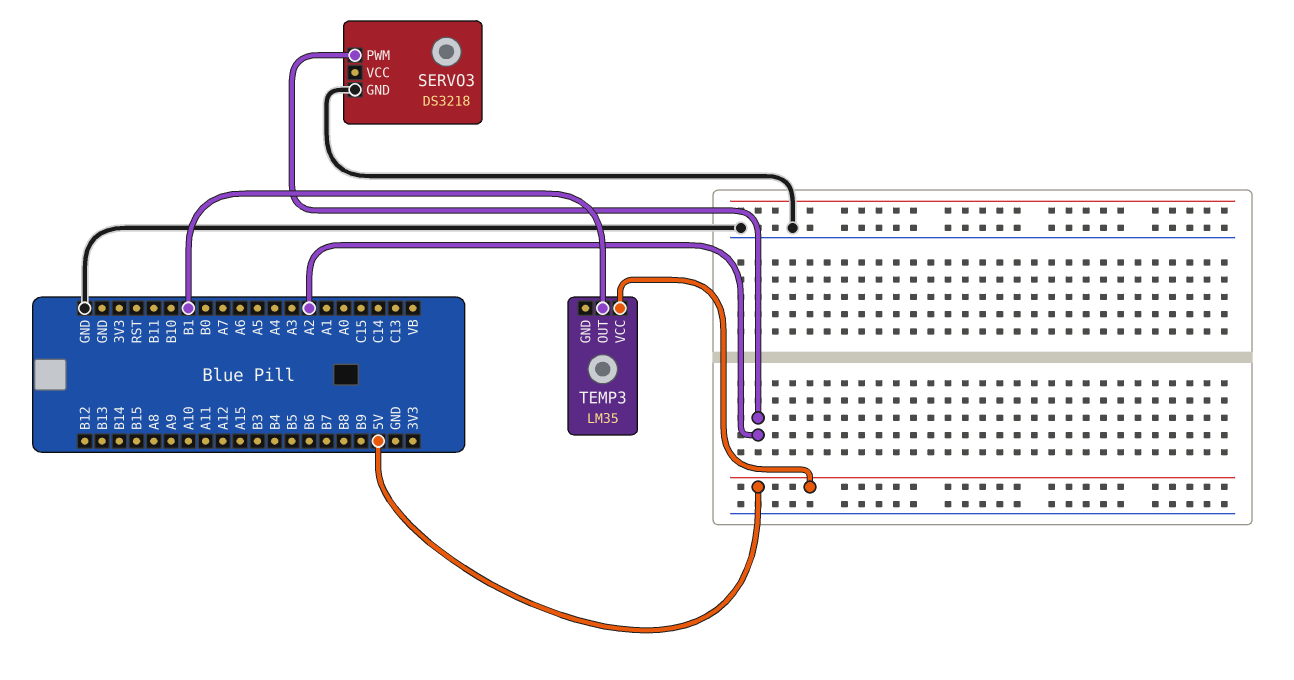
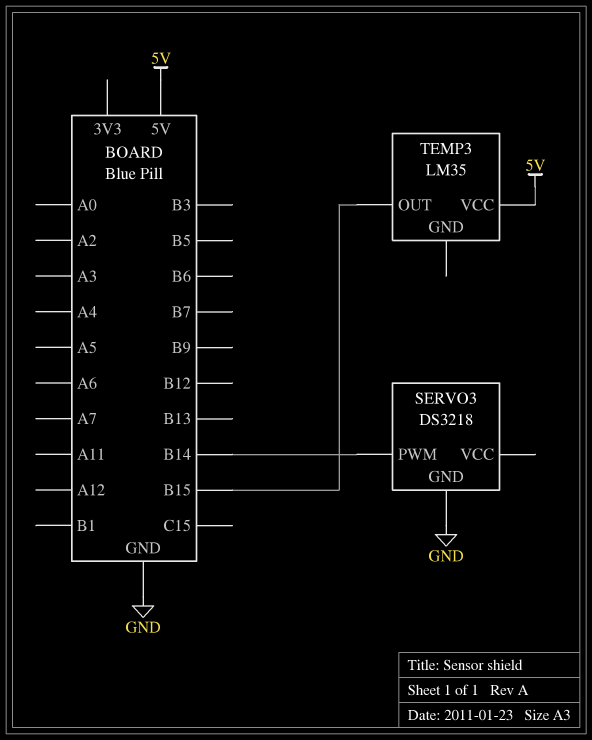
SERVO3 pin PWM: A2 -> B14
TEMP3 pin OUT: B1 -> B15

